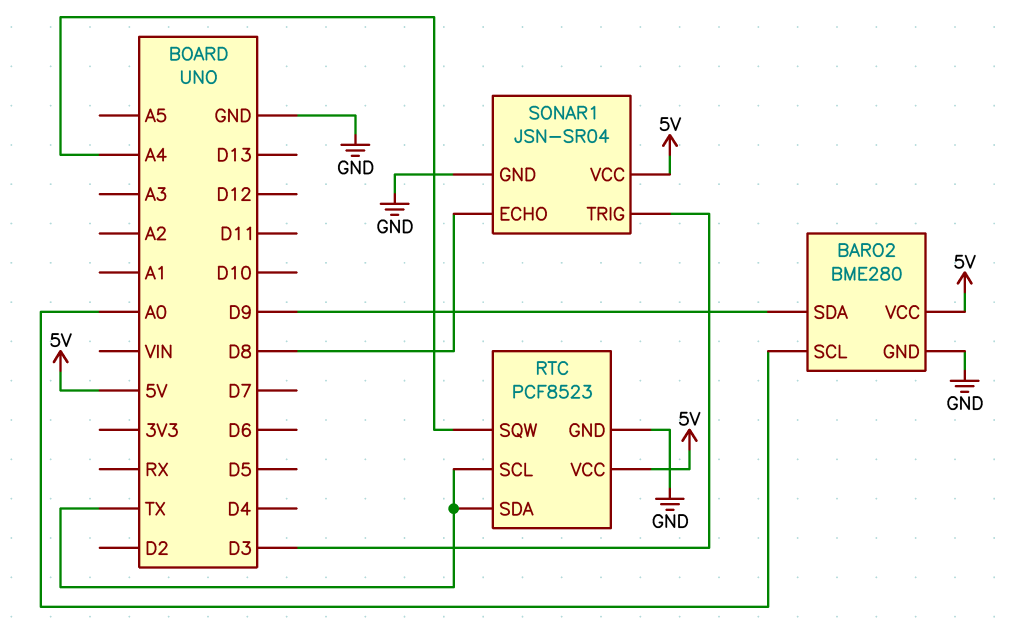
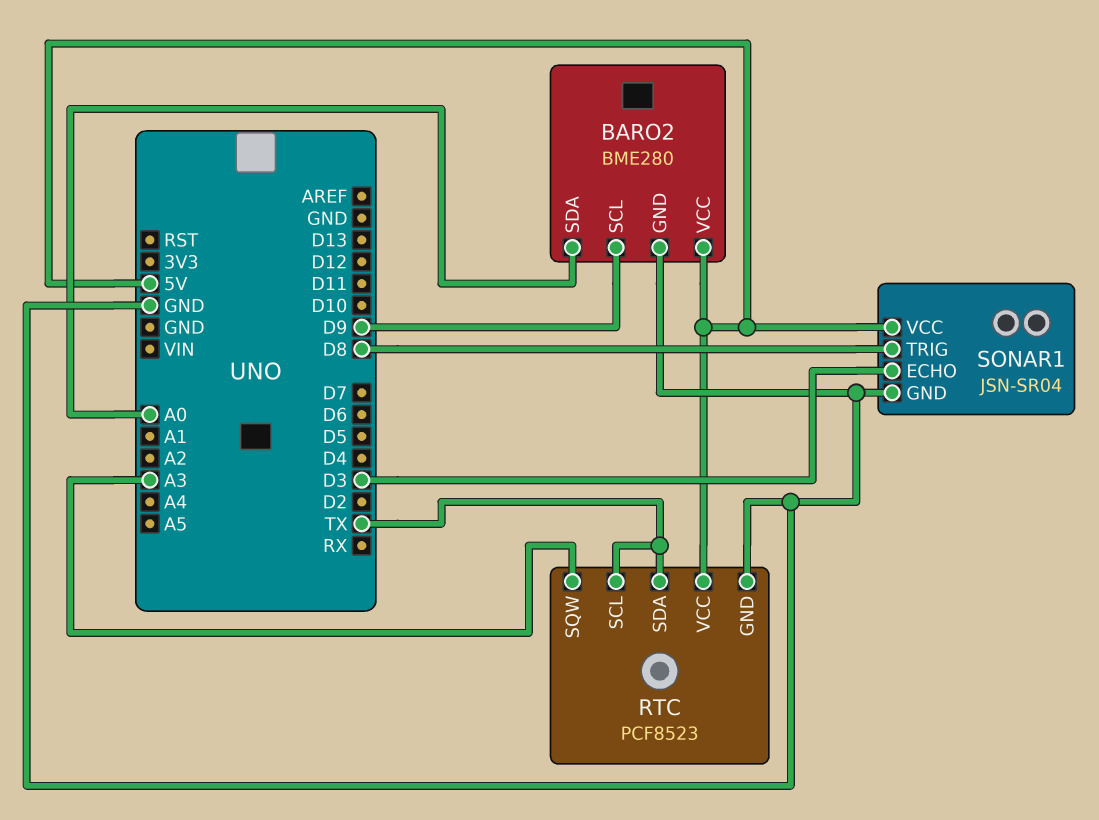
BARO2 pin SCL: A0 -> D9
BARO2 pin SDA: D9 -> A0
RTC pin SQW: A4 -> A3
SONAR1 pin ECHO: D8 -> D3
SONAR1 pin TRIG: D3 -> D8

